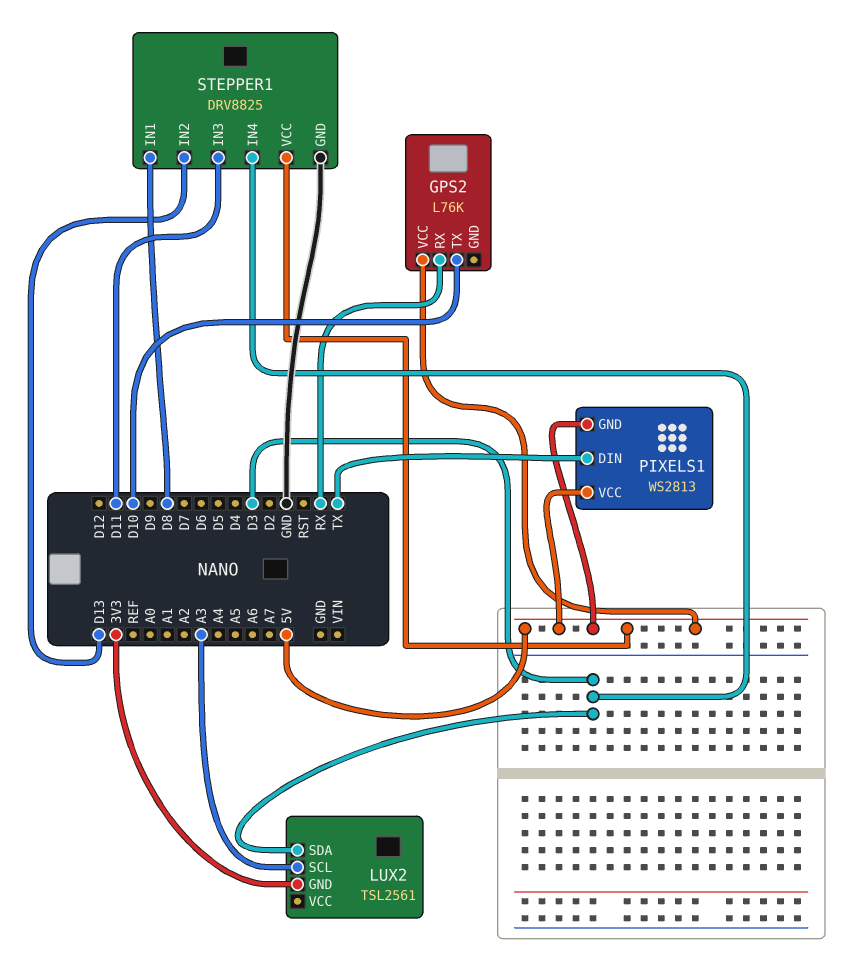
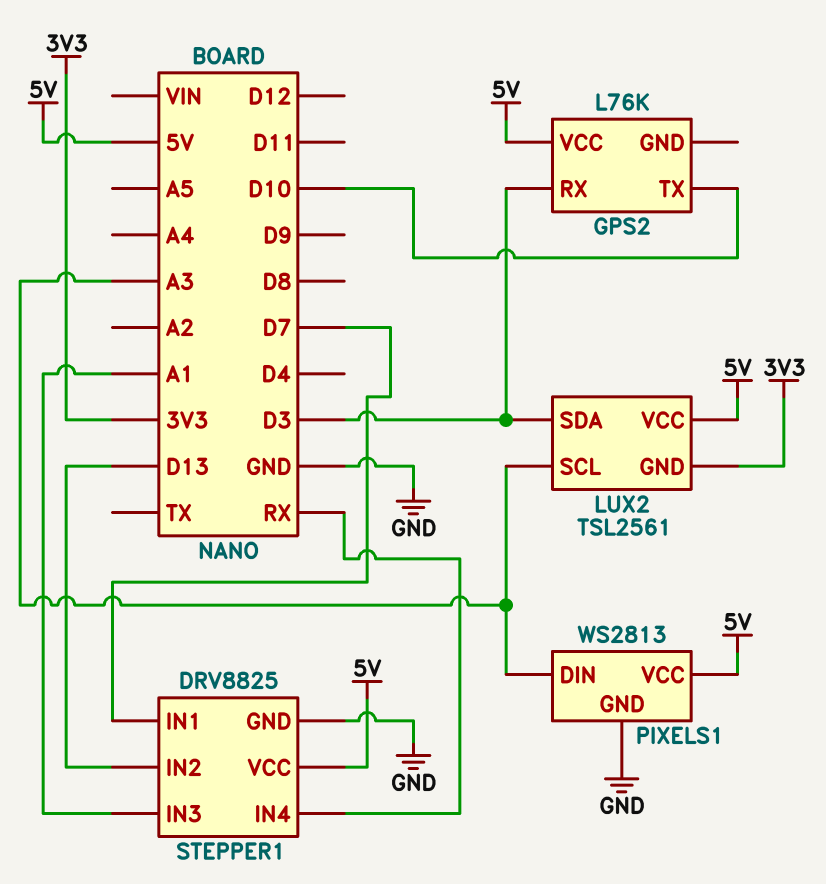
GPS2 pin RX: RX -> D3
LUX2 pin VCC: none -> 5V
PIXELS1 pin DIN: TX -> A3
PIXELS1 pin GND: 5V -> GND
STEPPER1 pin IN1: D8 -> D7
STEPPER1 pin IN3: D11 -> A1
STEPPER1 pin IN4: D3 -> RX

